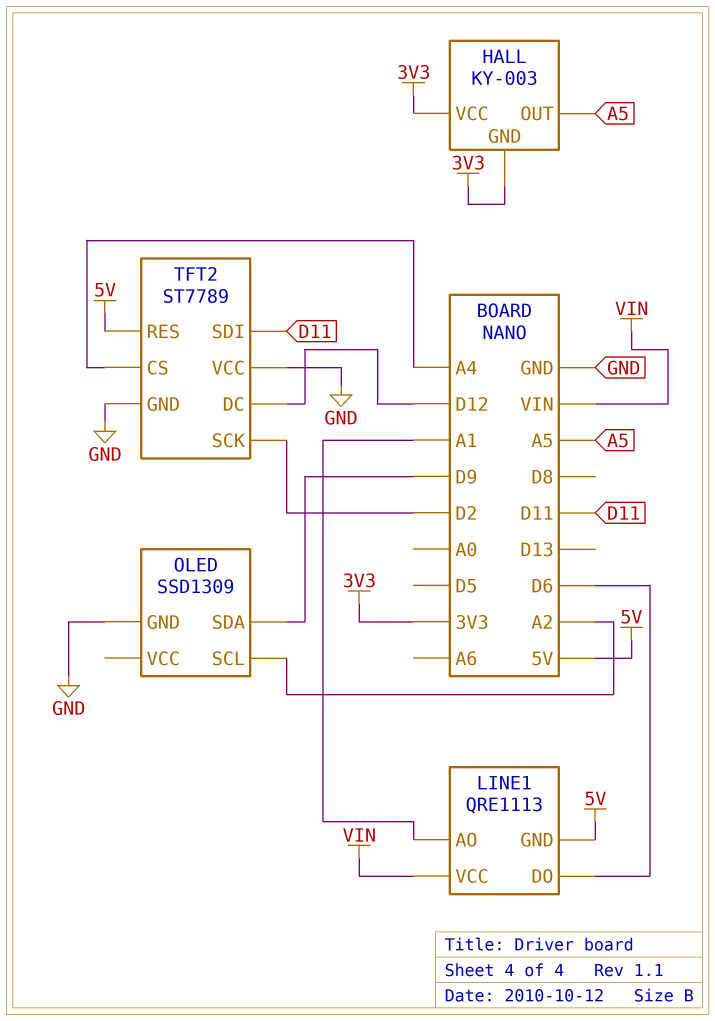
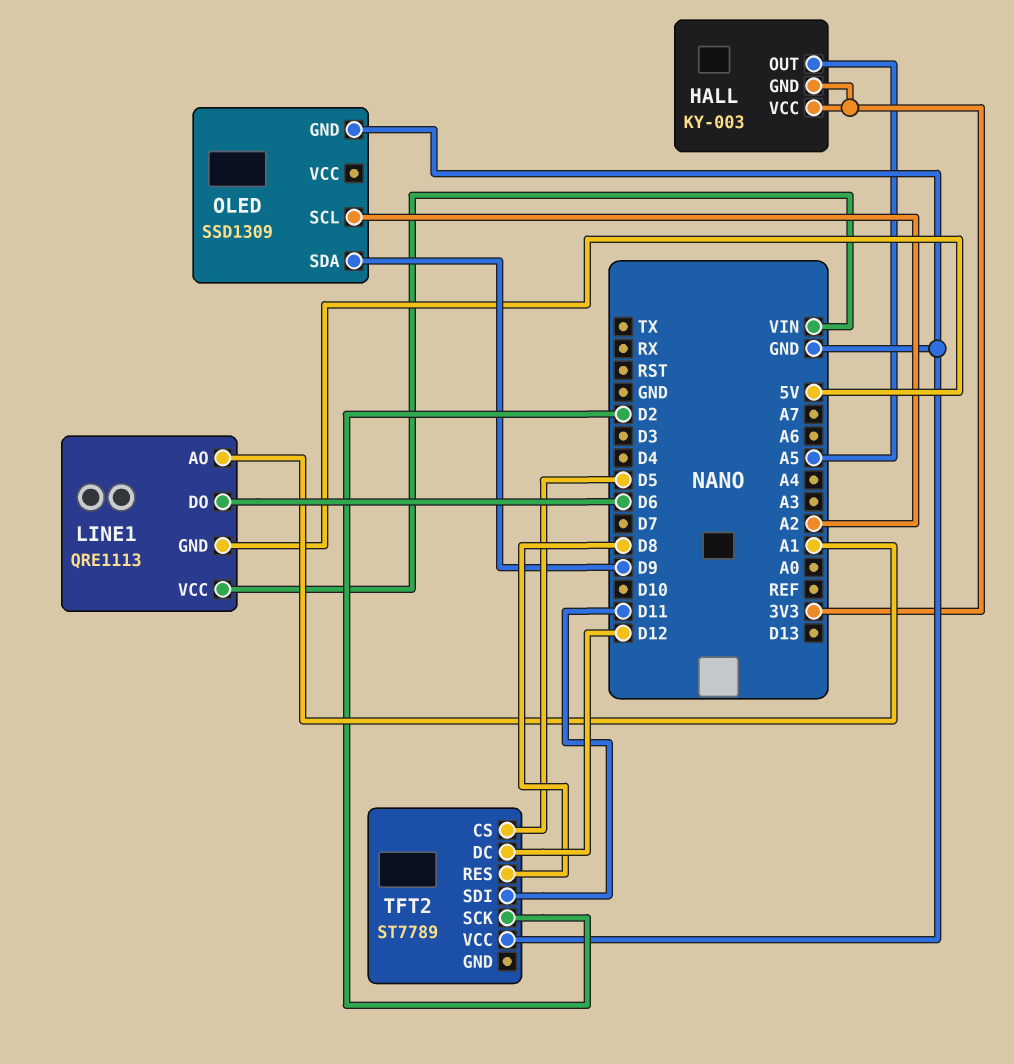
TFT2 pin CS: A4 -> D5
TFT2 pin GND: GND -> none
TFT2 pin RES: 5V -> D8

